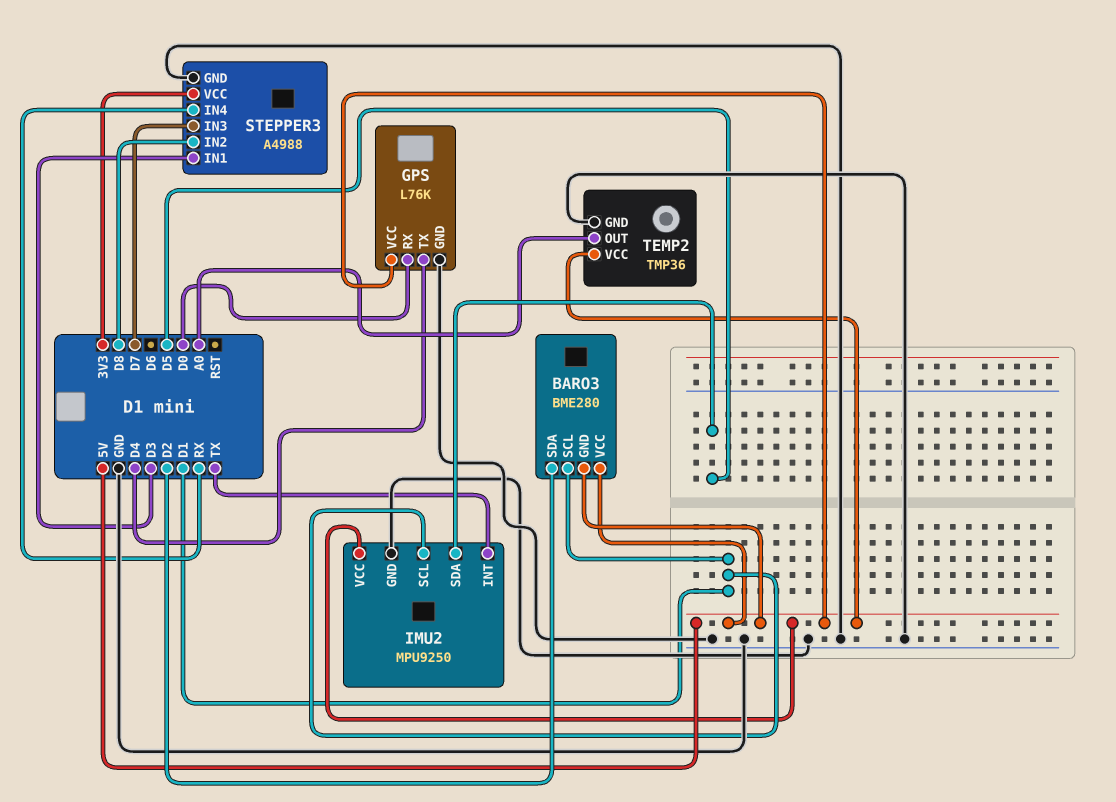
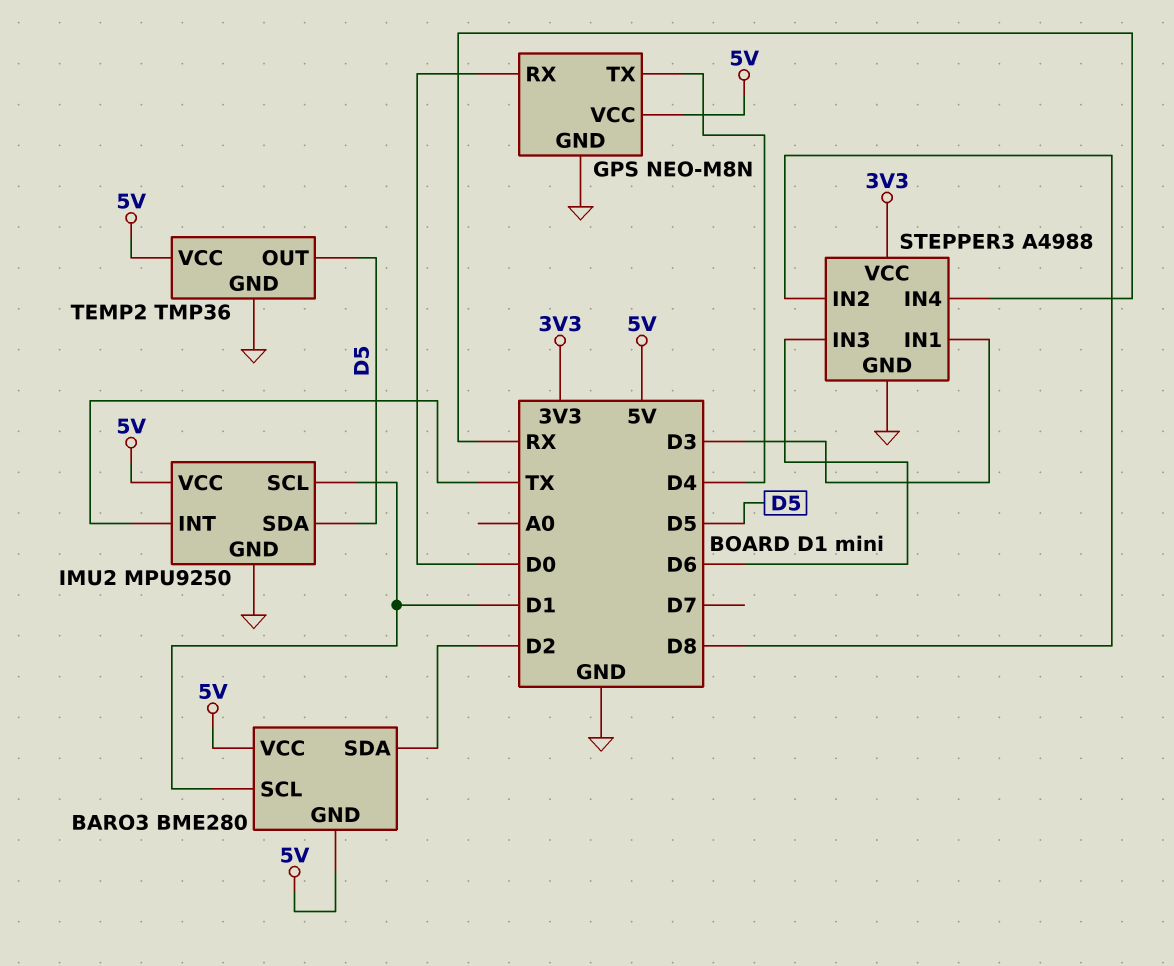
GPS: L76K -> NEO-M8N
STEPPER3 pin IN3: D7 -> D6
TEMP2 pin OUT: A0 -> D5

